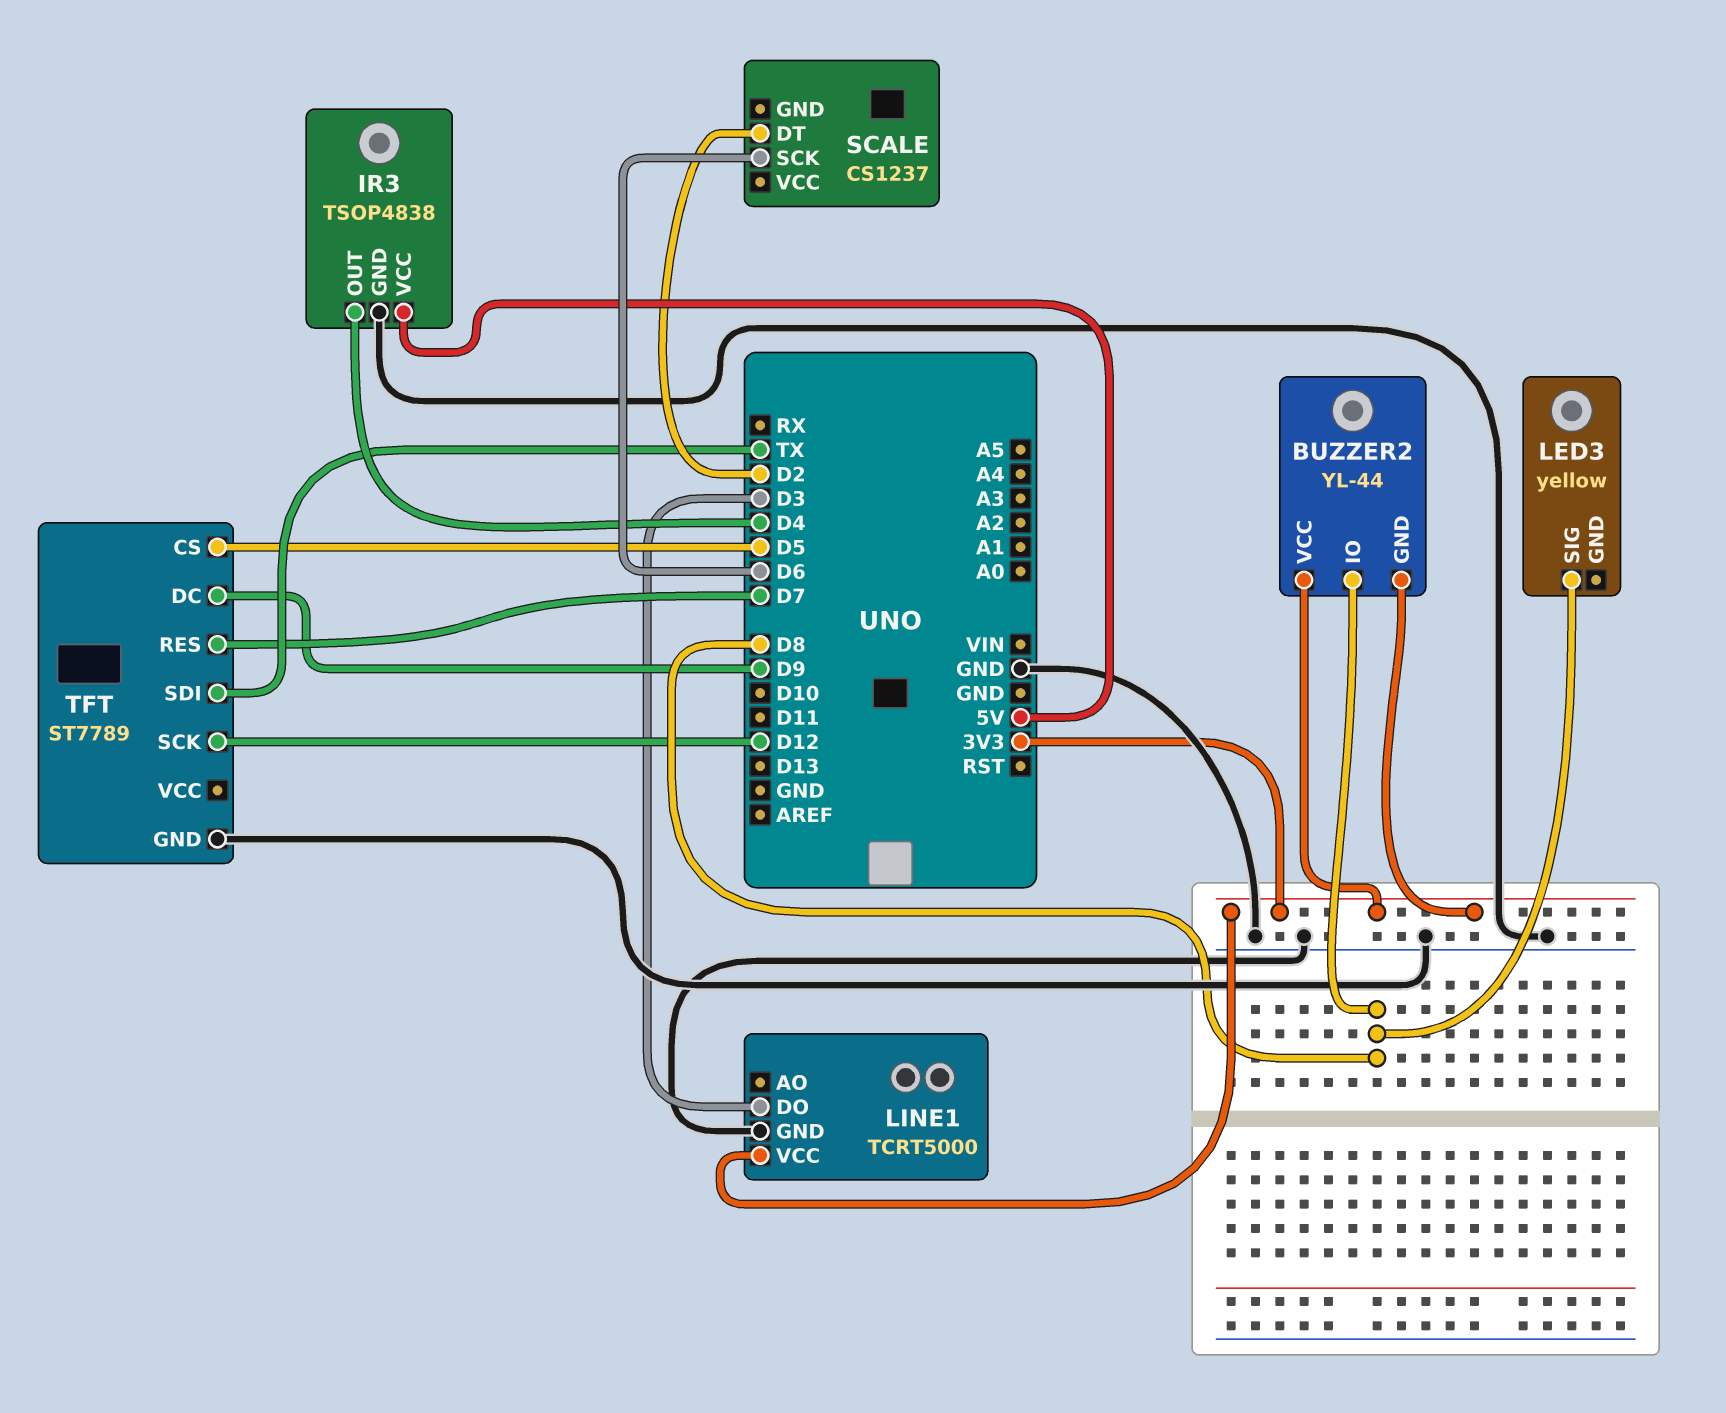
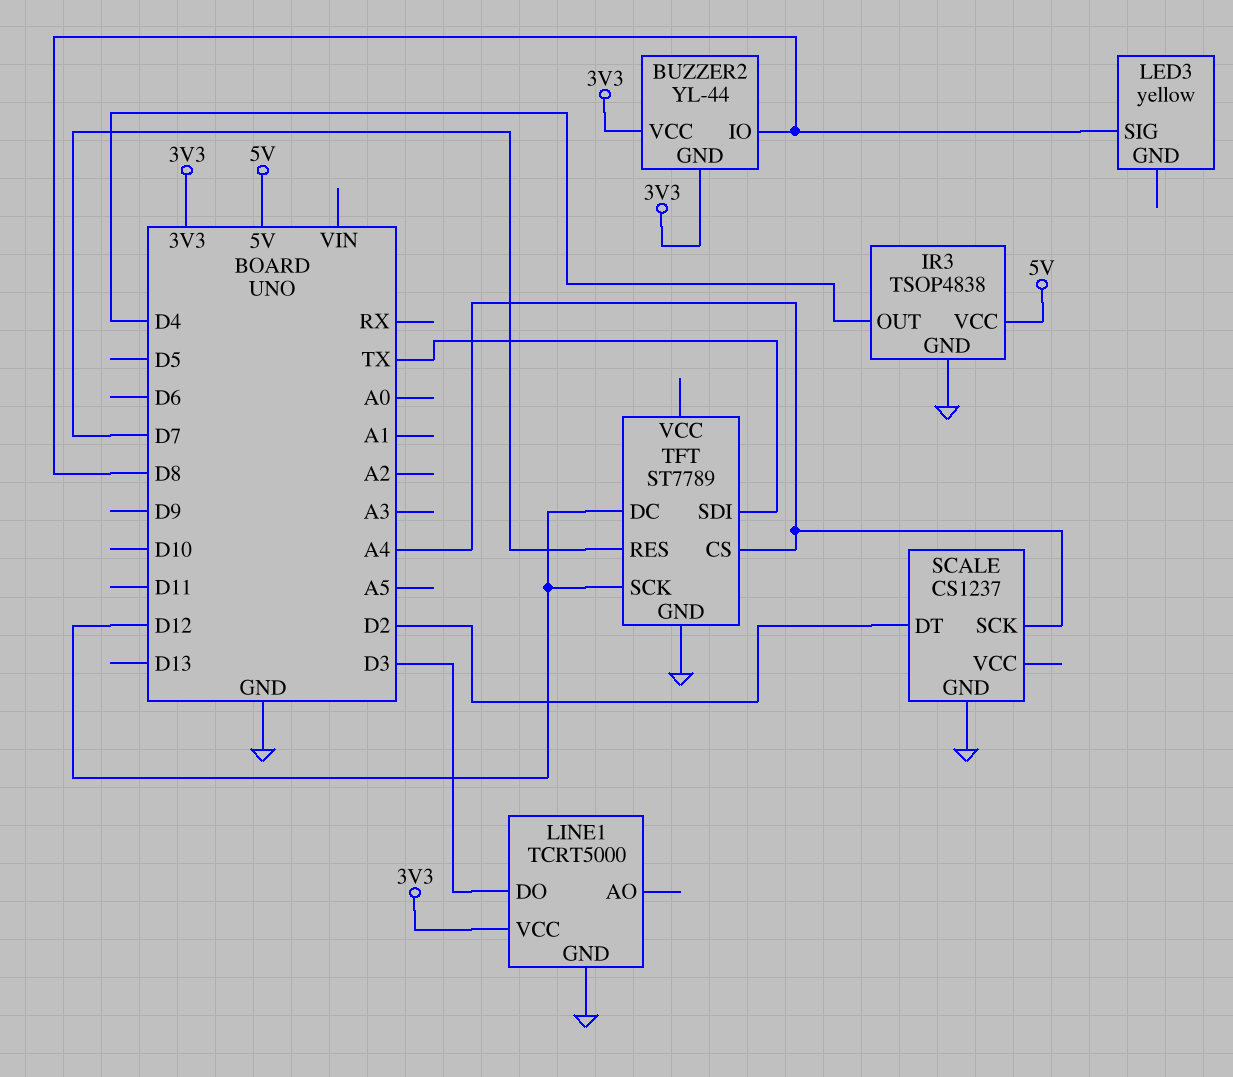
SCALE pin GND: none -> GND
SCALE pin SCK: D6 -> A4
TFT pin CS: D5 -> A4
TFT pin DC: D9 -> D12

